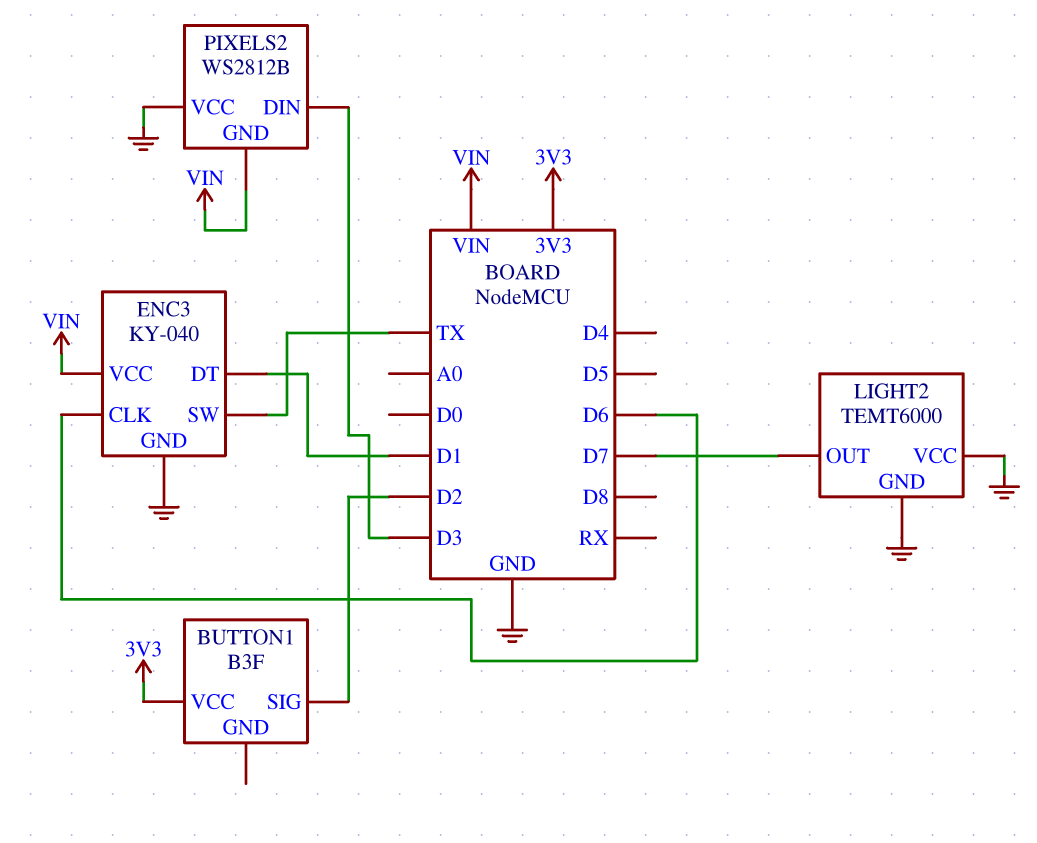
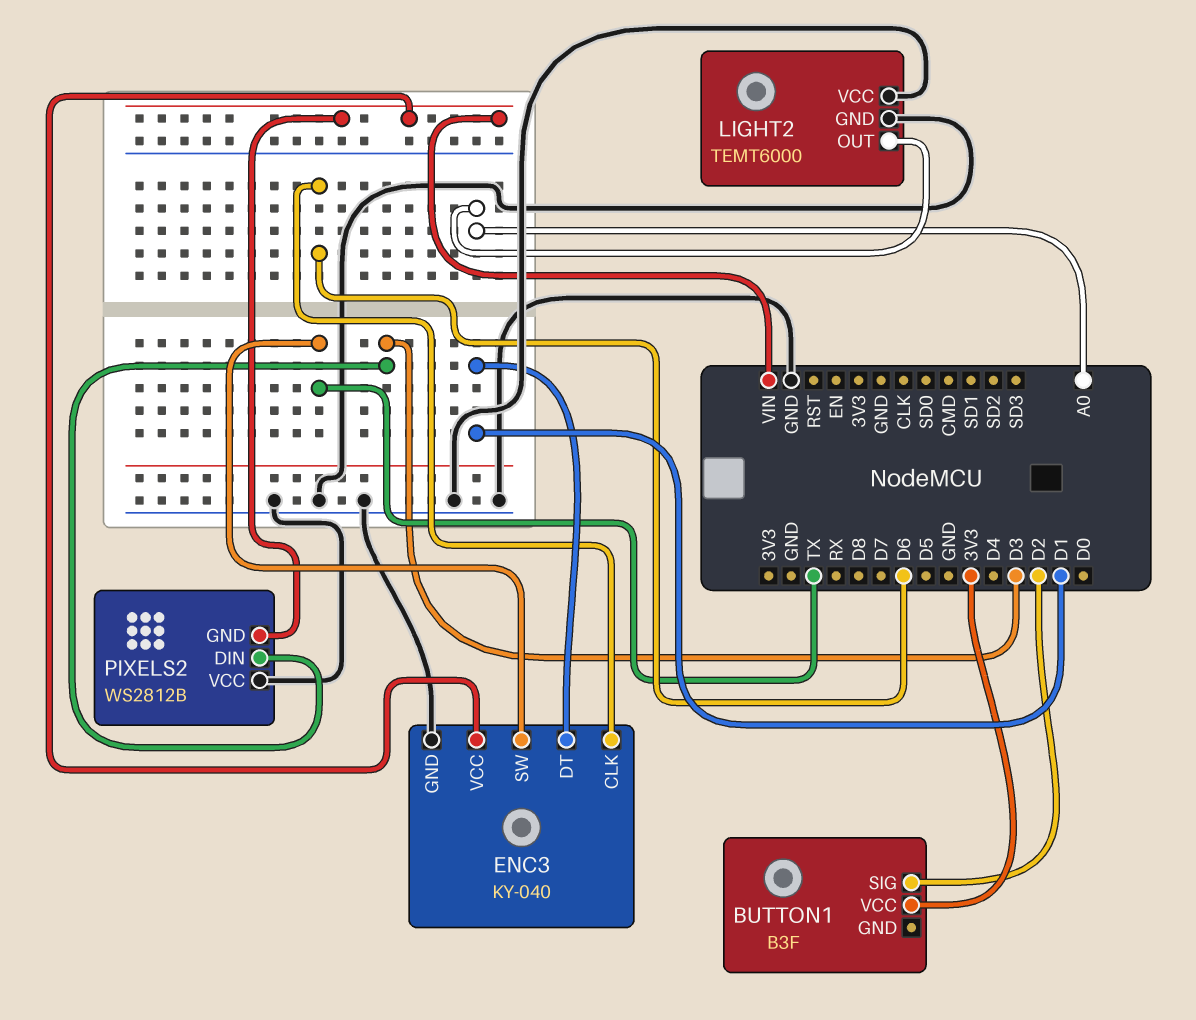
LIGHT2 pin OUT: D7 -> A0

